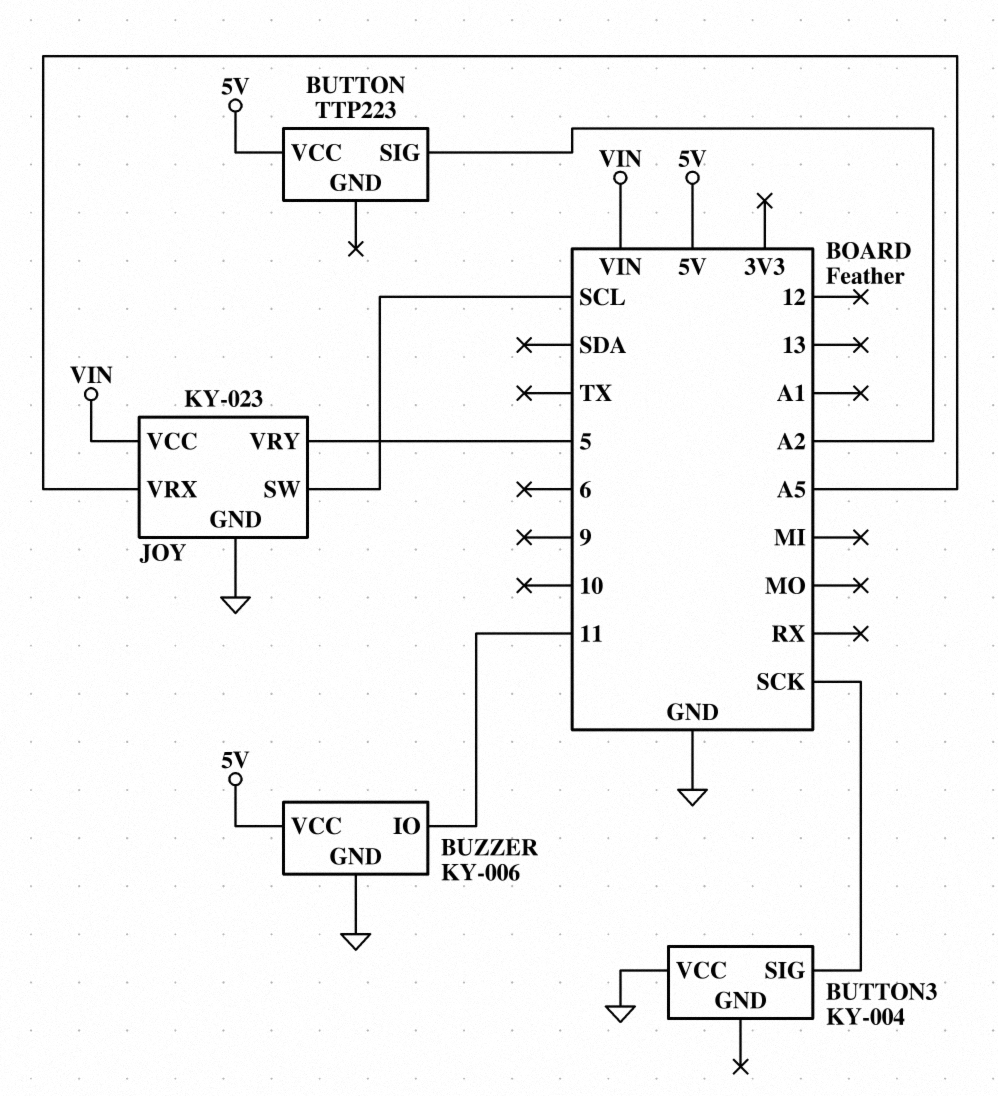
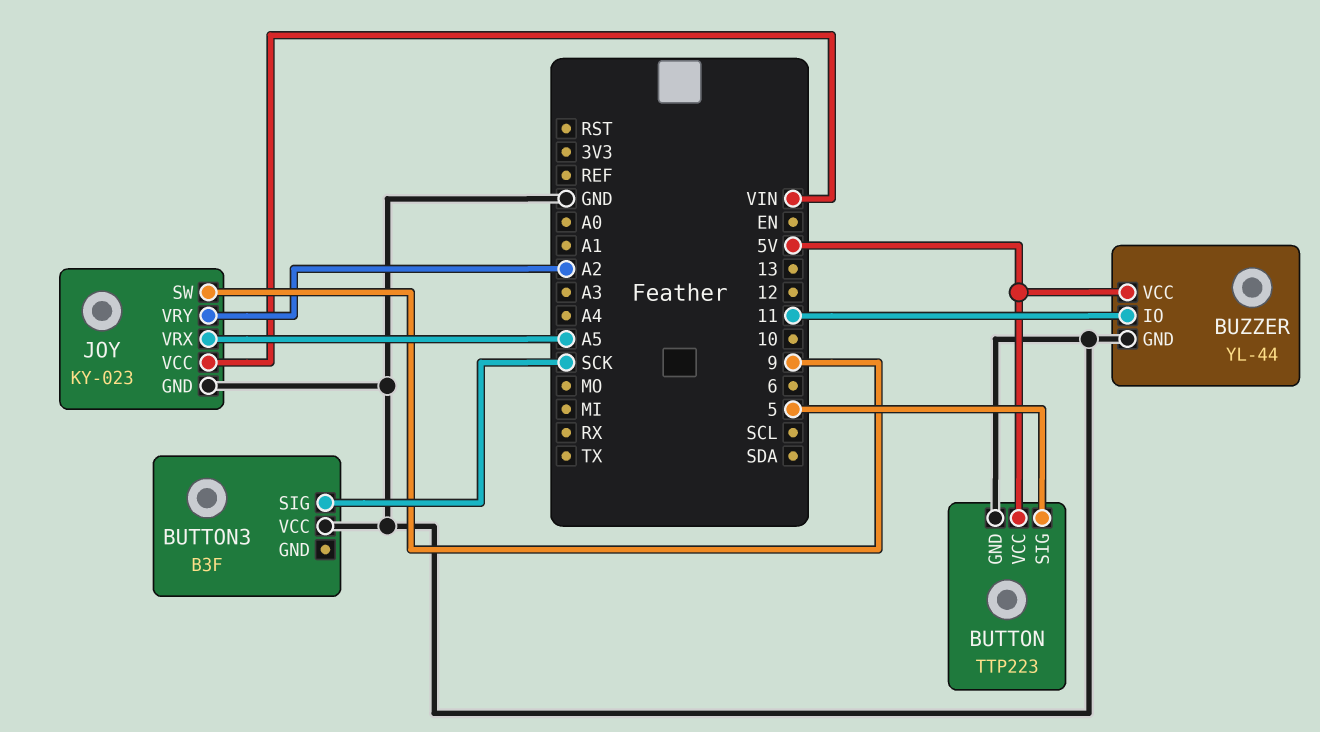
BUTTON pin GND: none -> GND
BUTTON pin SIG: A2 -> 5
BUTTON3: KY-004 -> B3F
BUZZER: KY-006 -> YL-44
JOY pin SW: SCL -> 9
JOY pin VRY: 5 -> A2

